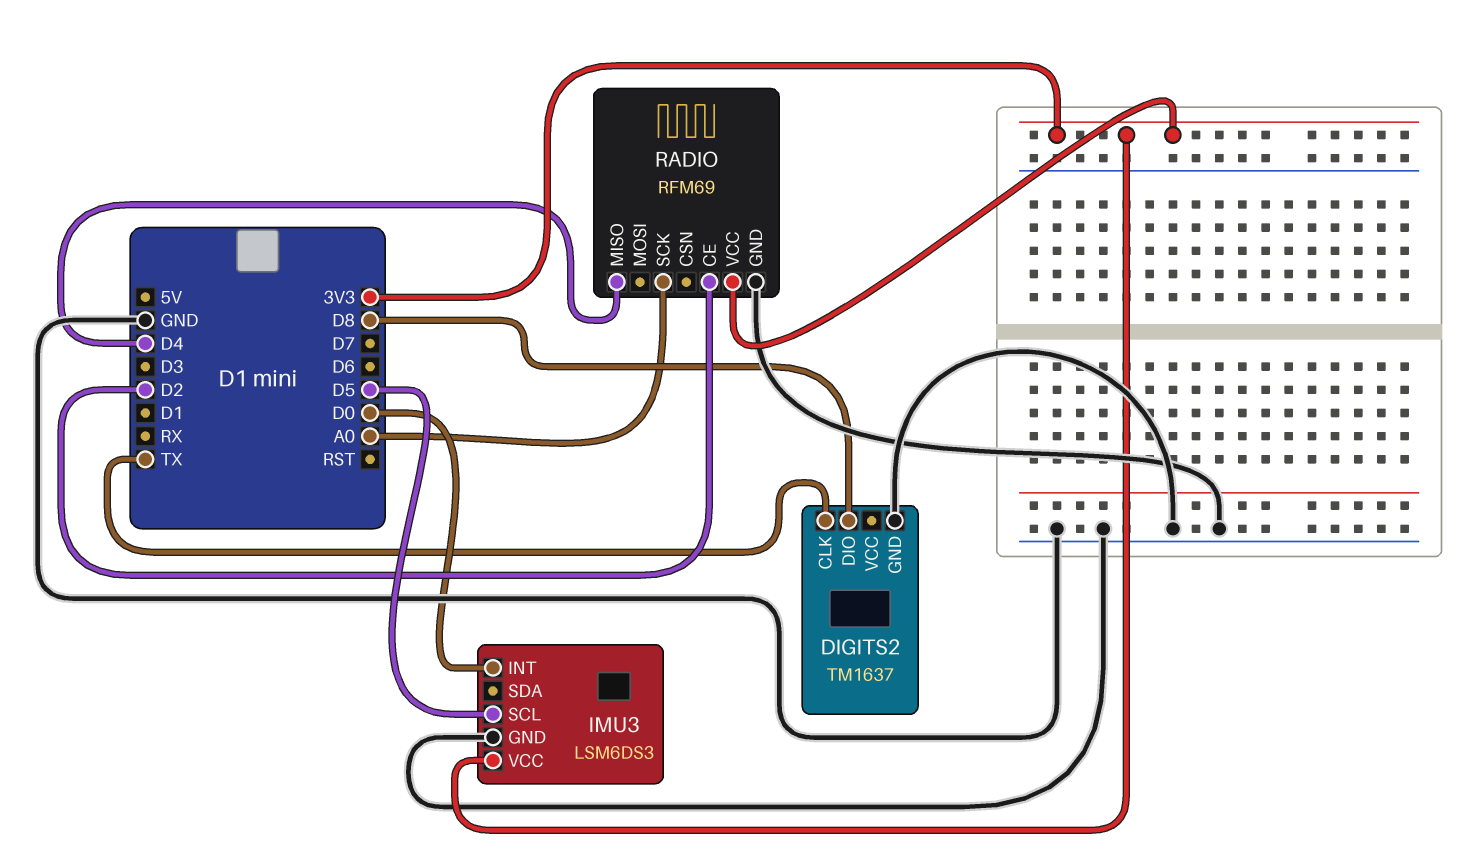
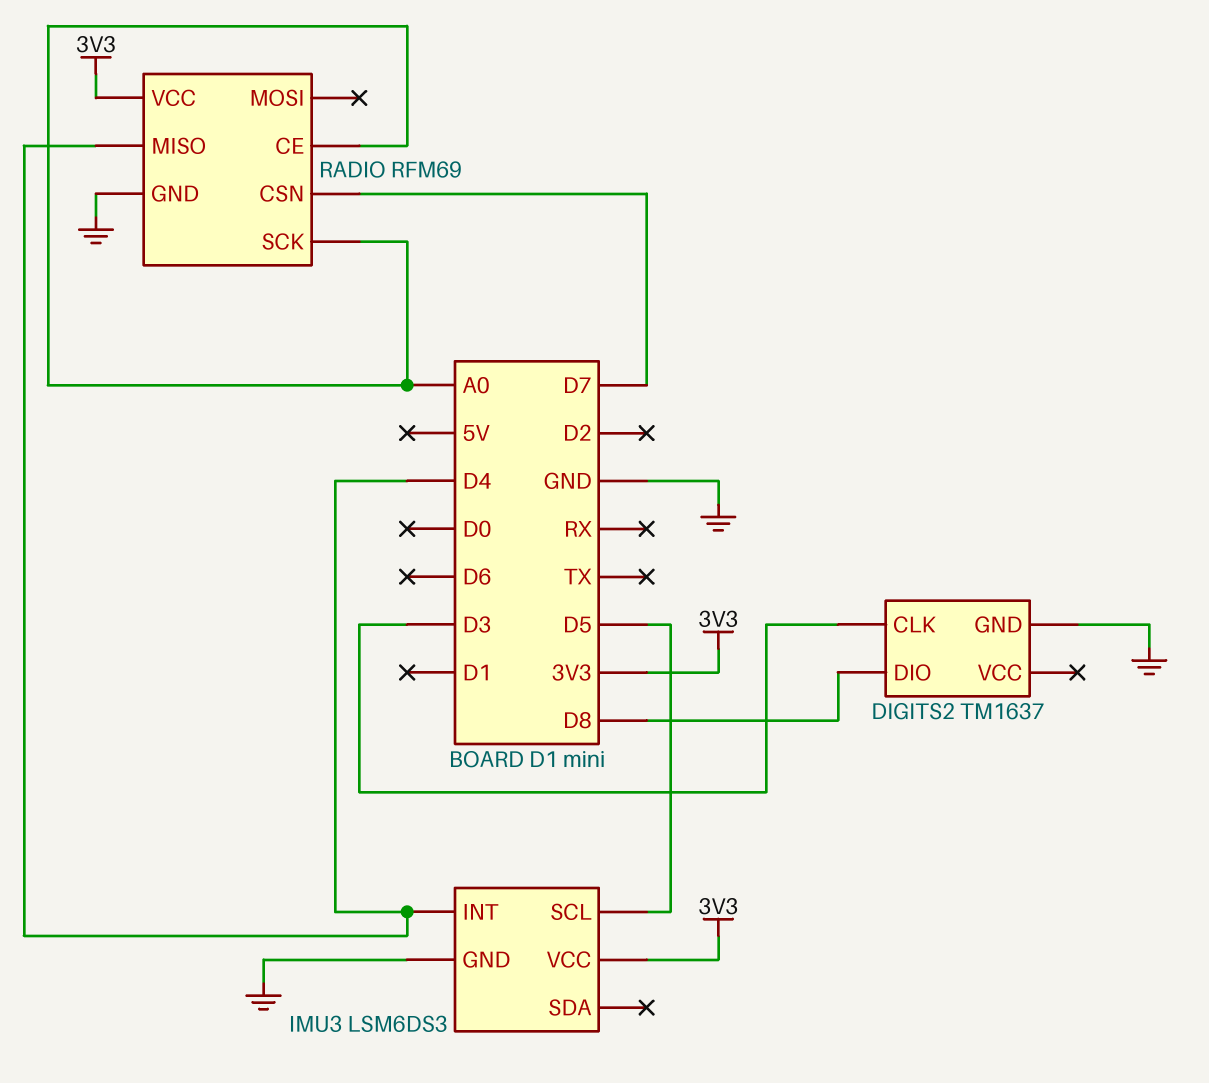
DIGITS2 pin CLK: TX -> D3
IMU3 pin INT: D0 -> D4
RADIO pin CE: D2 -> A0
RADIO pin CSN: none -> D7

